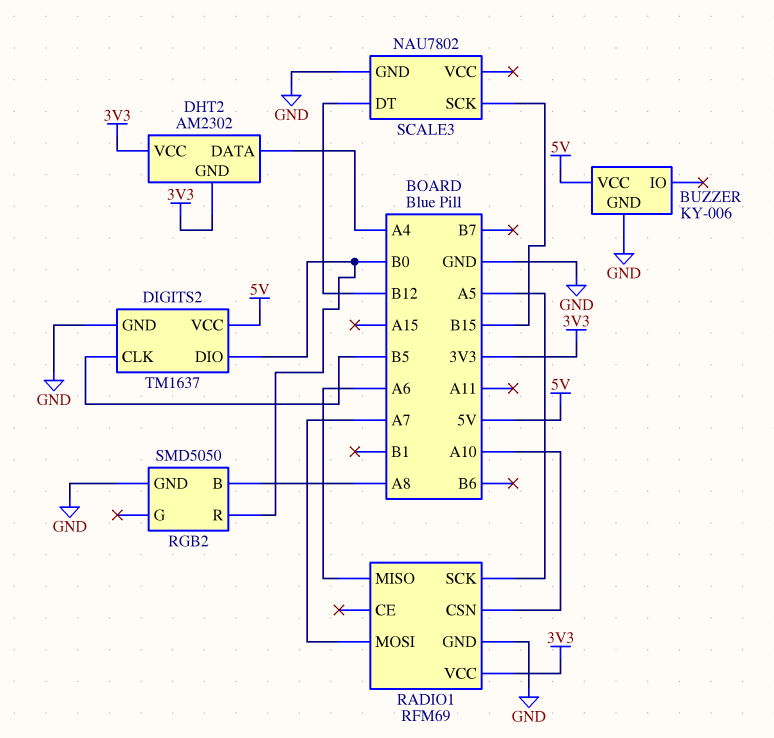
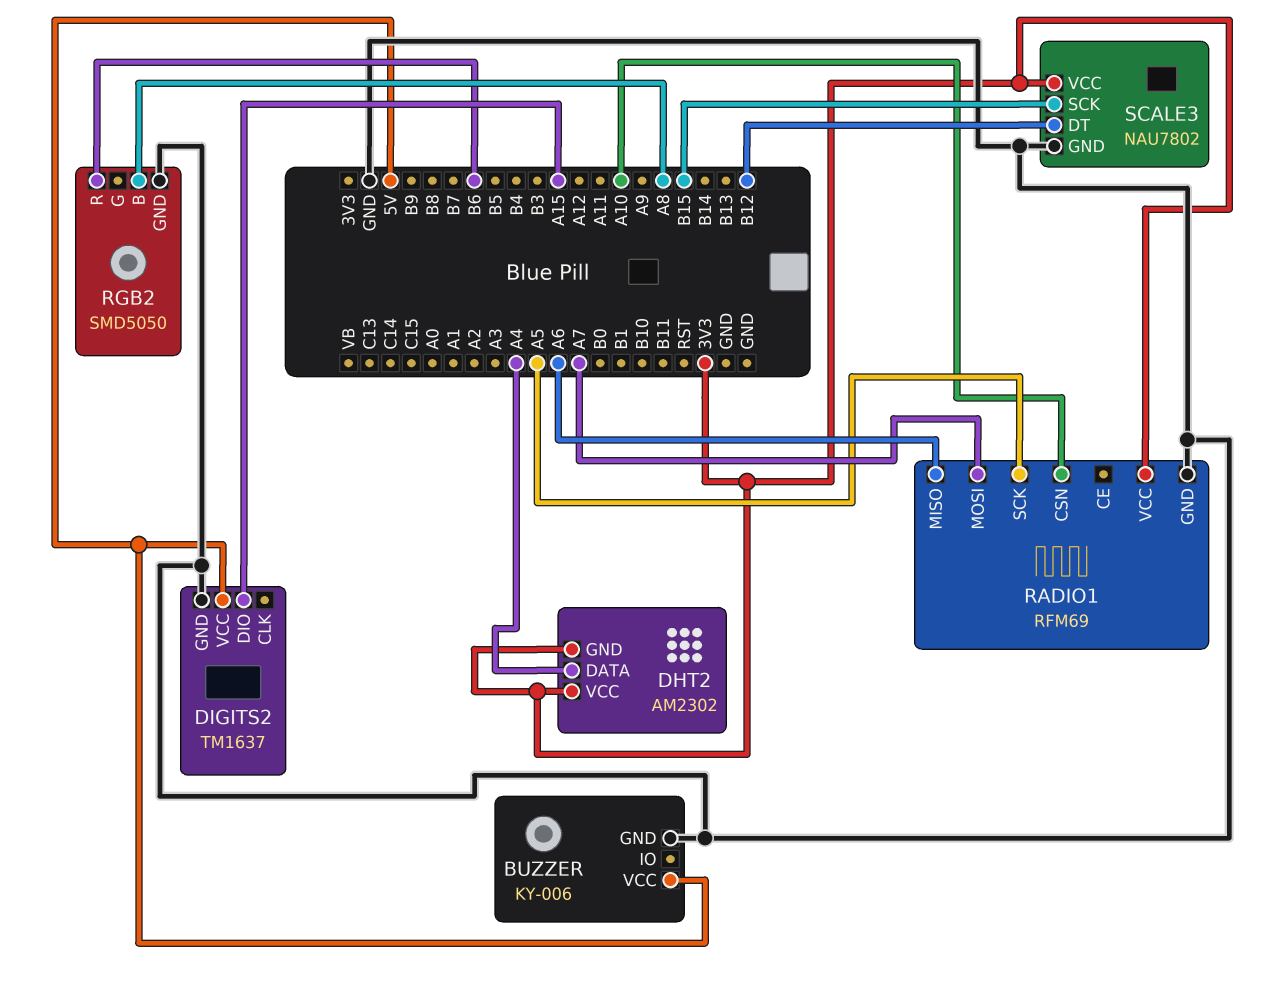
DIGITS2 pin CLK: B5 -> none
DIGITS2 pin DIO: B0 -> A15
RGB2 pin R: B0 -> B6
SCALE3 pin VCC: none -> 3V3

